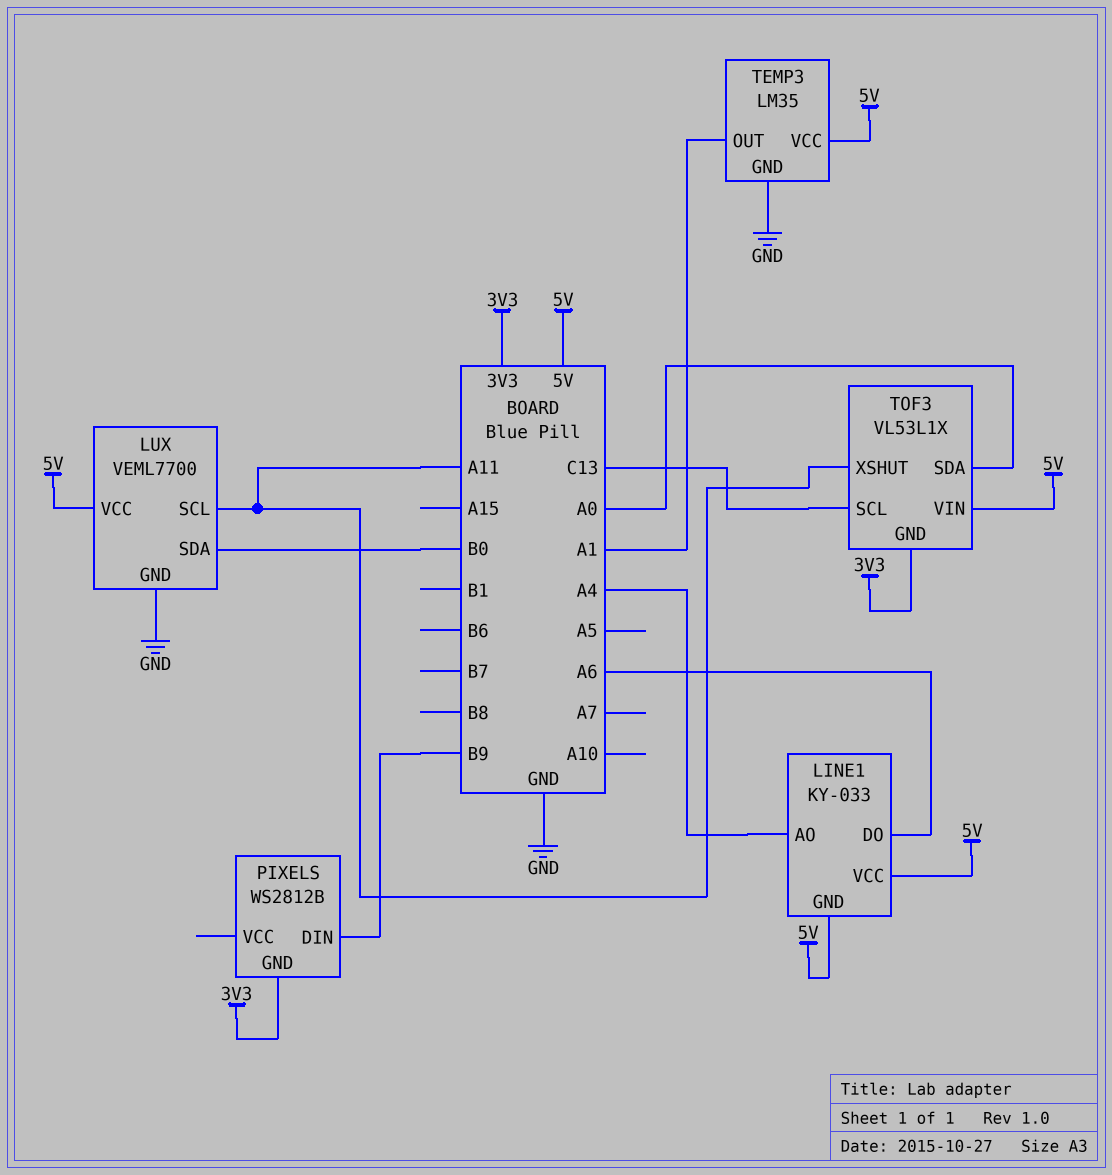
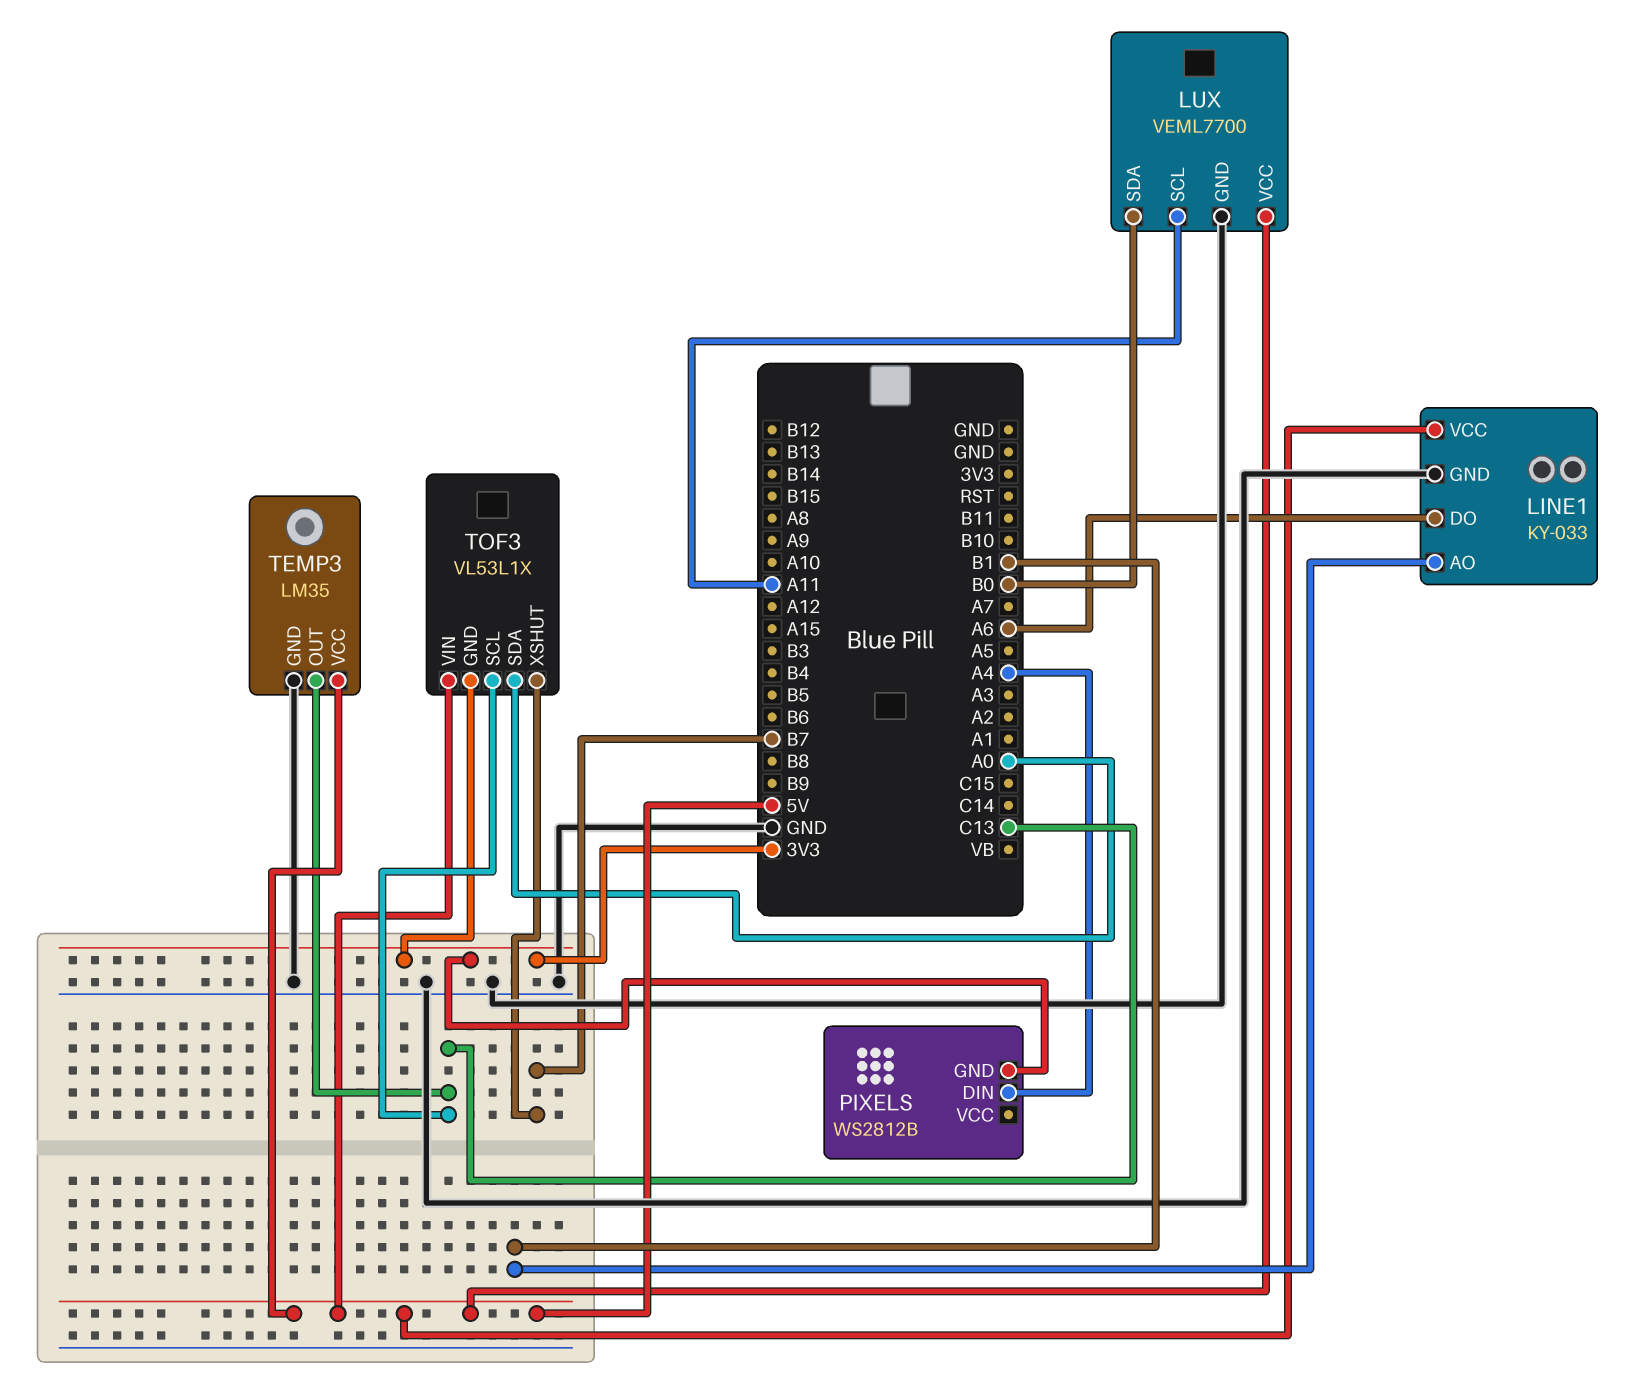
LINE1 pin AO: A4 -> B1
LINE1 pin GND: 5V -> GND
PIXELS pin DIN: B9 -> A4
TEMP3 pin OUT: A1 -> C13
TOF3 pin XSHUT: A11 -> B7

